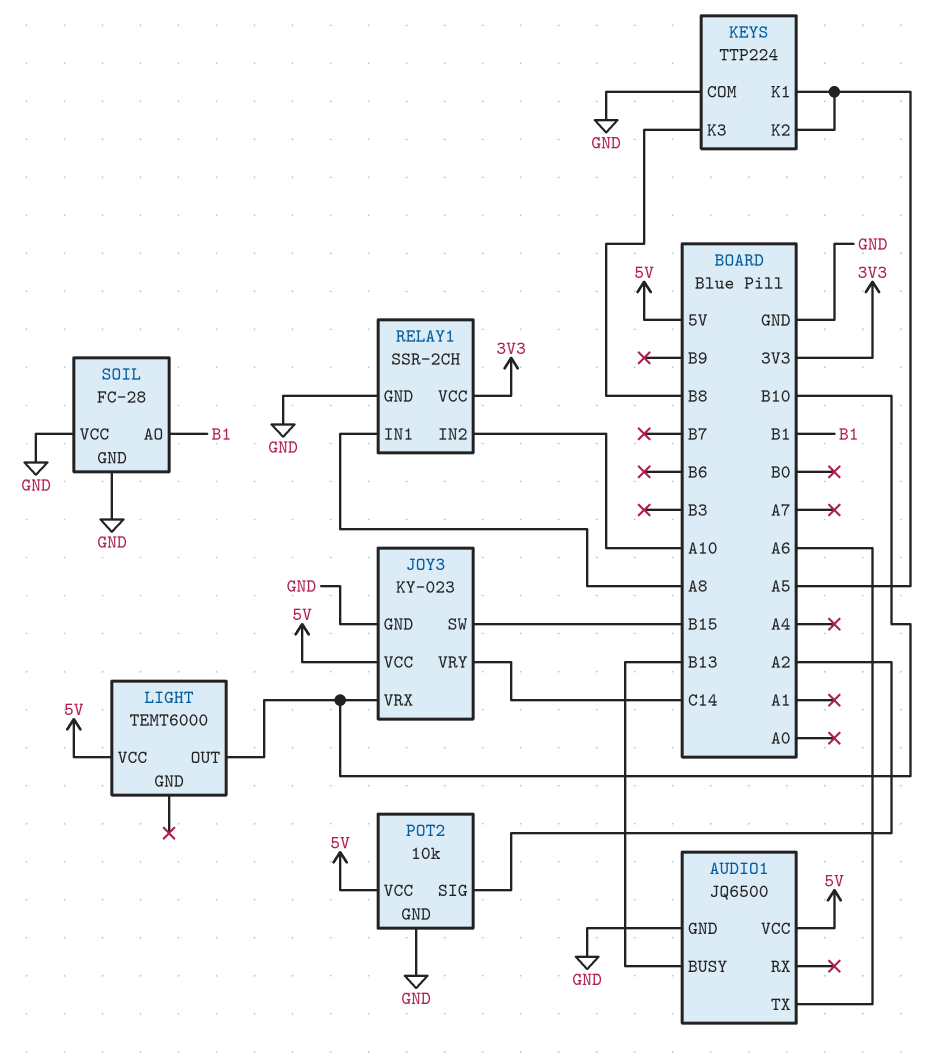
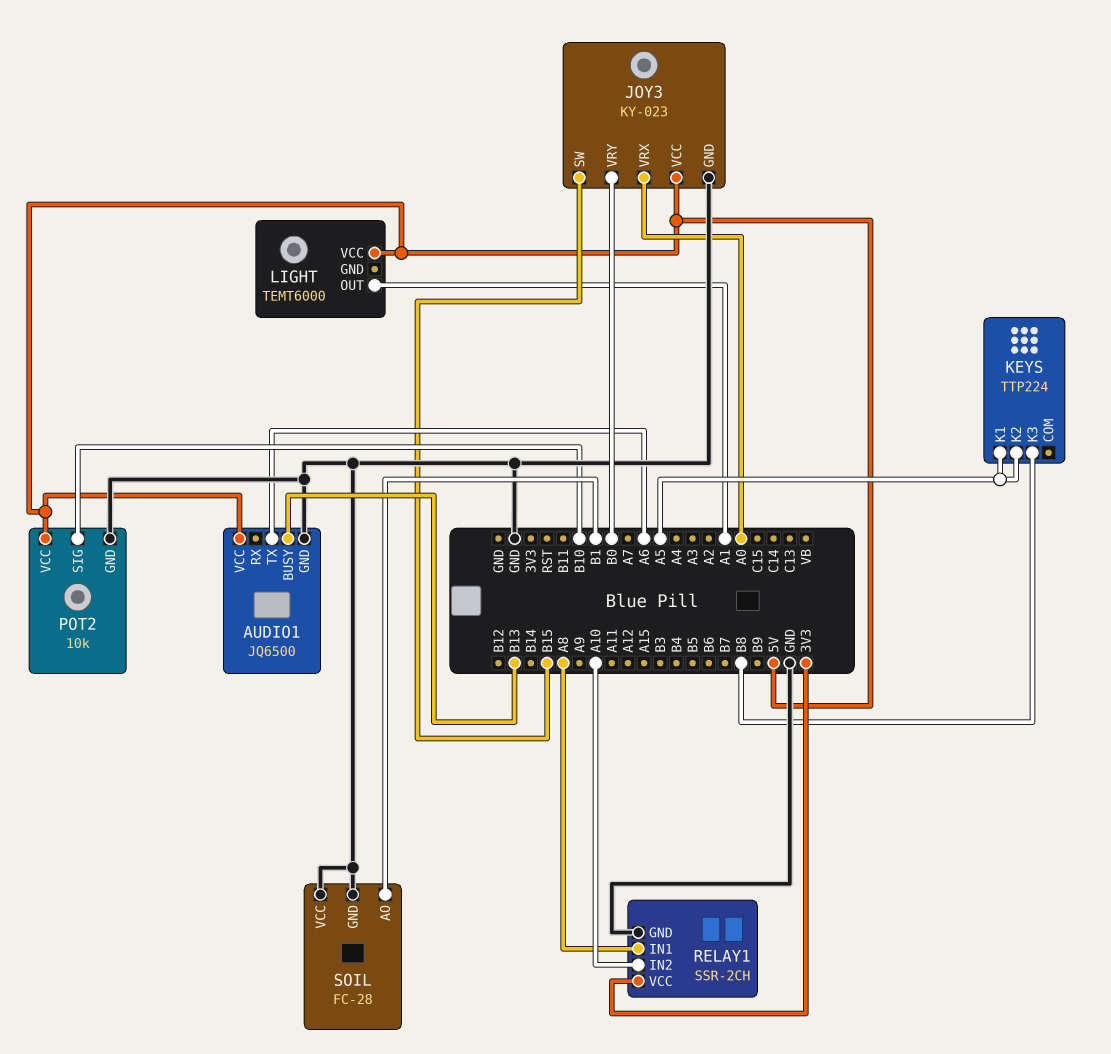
JOY3 pin VRX: B10 -> A0
JOY3 pin VRY: C14 -> B0
KEYS pin COM: GND -> none
LIGHT pin OUT: B10 -> A1
POT2 pin SIG: A2 -> B10

